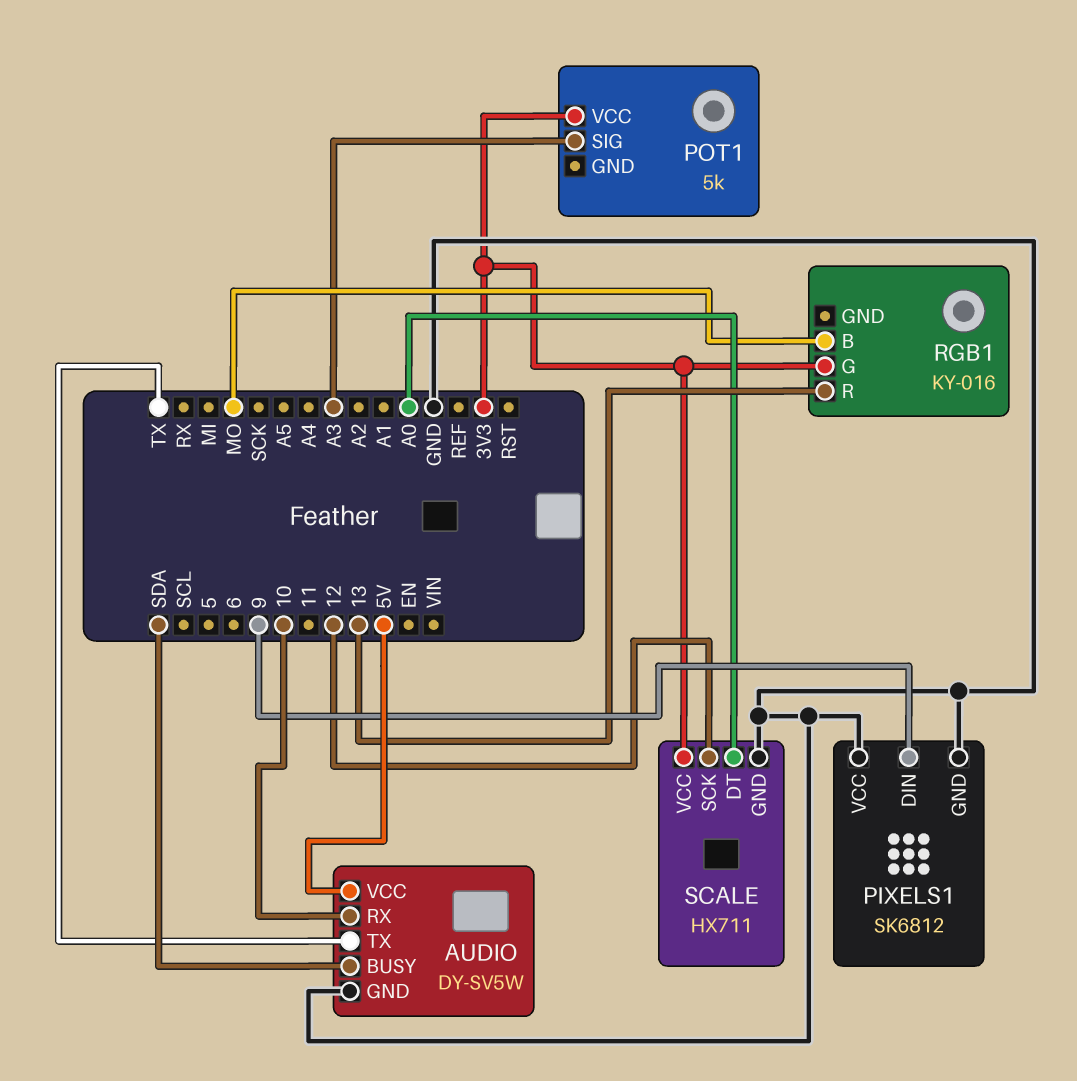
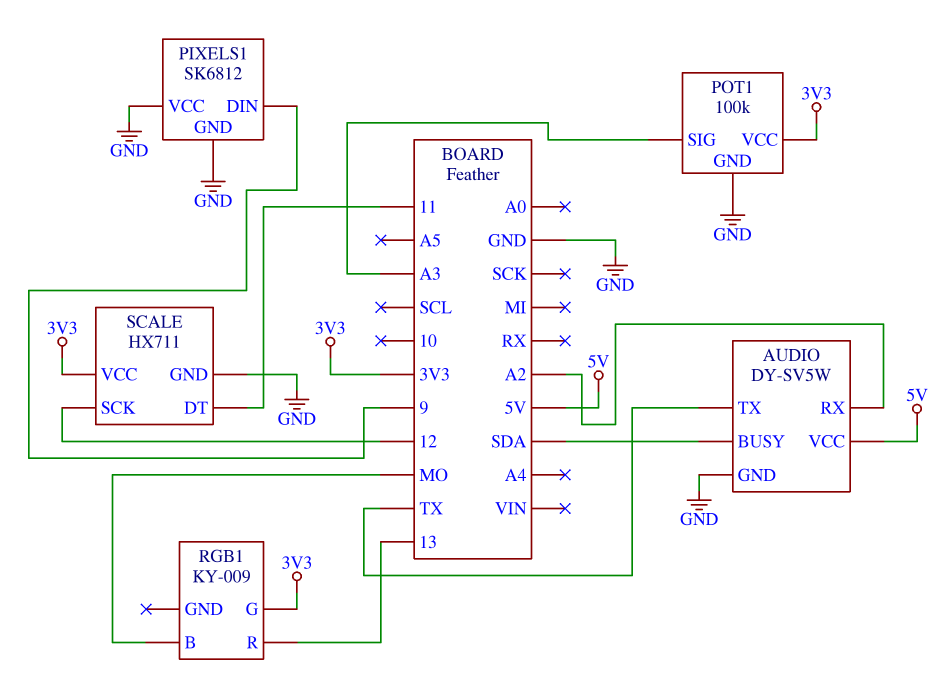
AUDIO pin RX: 10 -> A2
POT1: 5k -> 100k
POT1 pin GND: none -> GND
RGB1: KY-016 -> KY-009
SCALE pin DT: A0 -> 11

